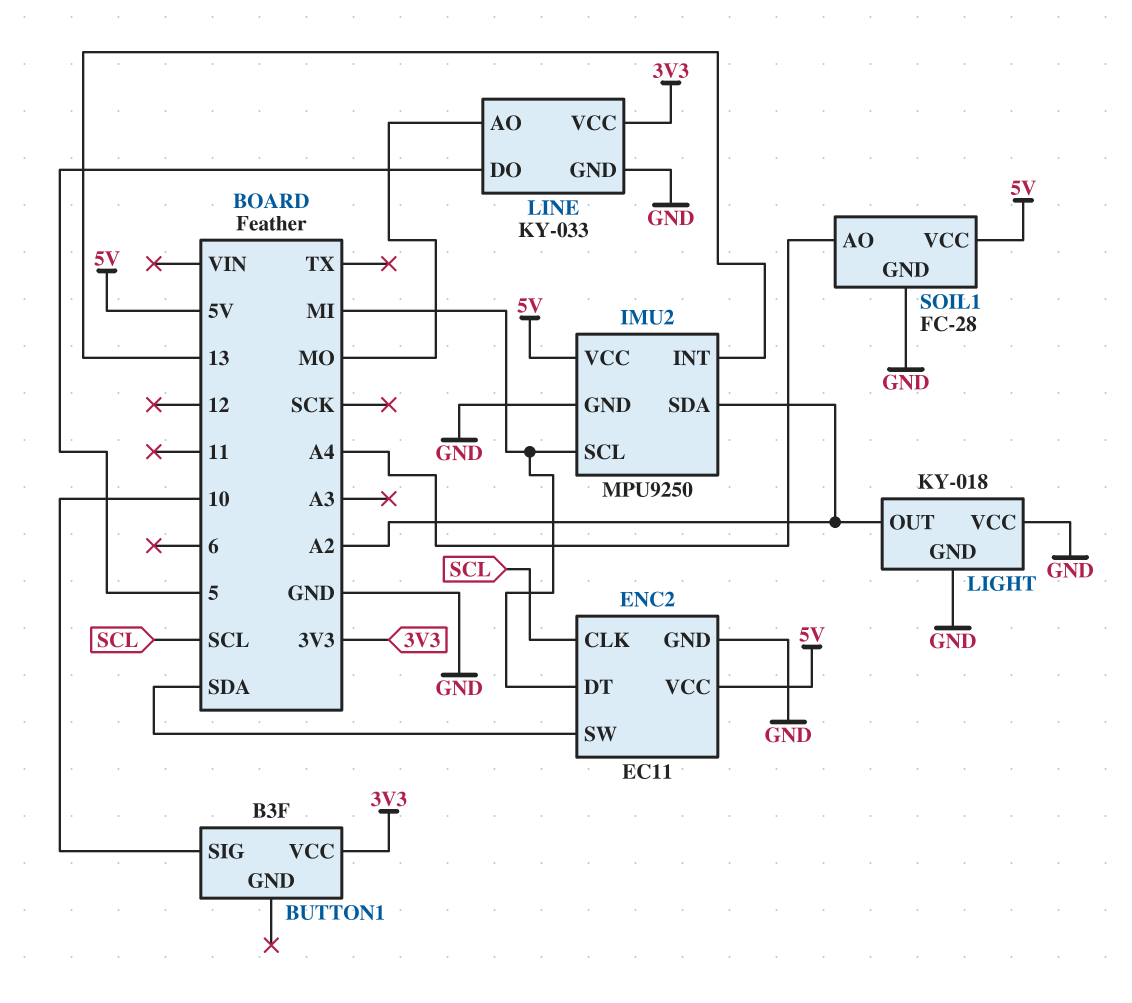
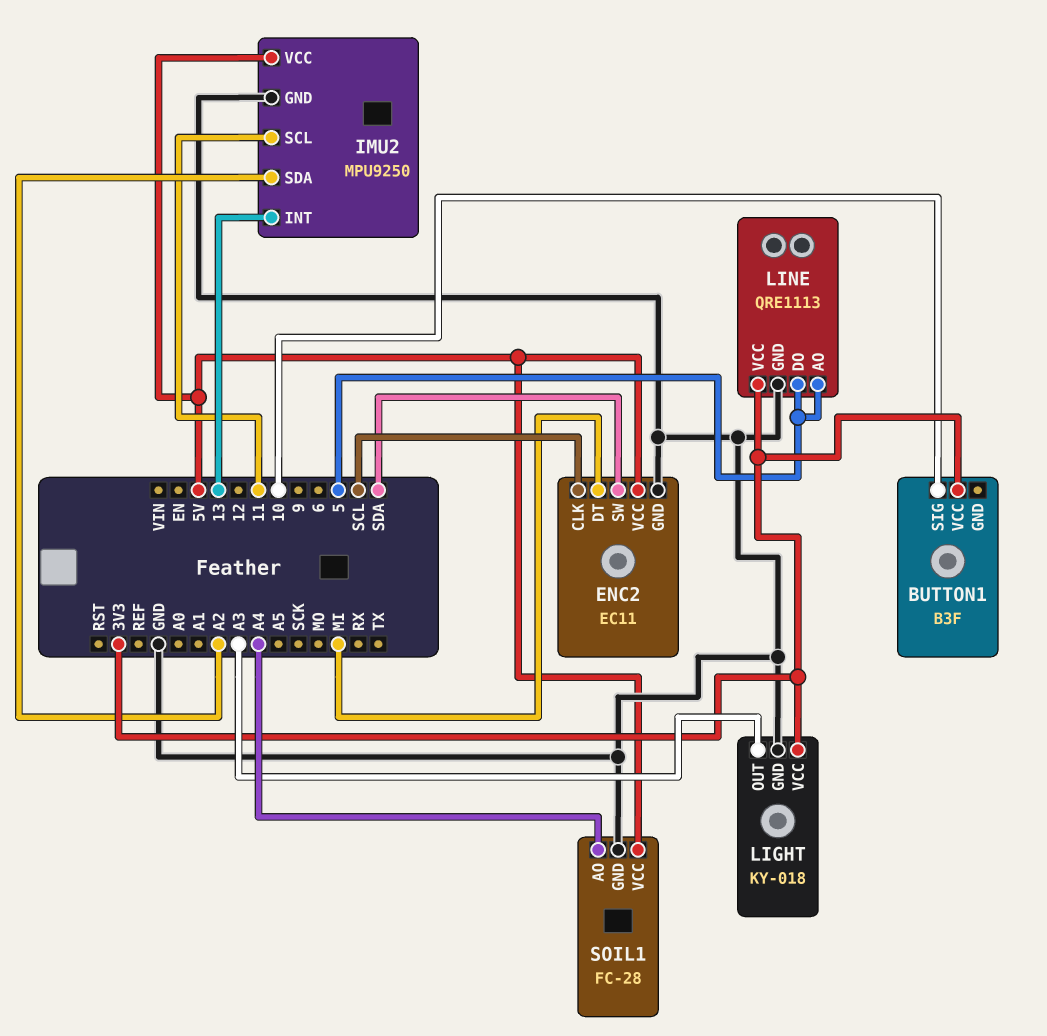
IMU2 pin SCL: MI -> 11
LIGHT pin OUT: A2 -> A3
LIGHT pin VCC: GND -> 3V3
LINE: KY-033 -> QRE1113
LINE pin AO: MO -> 5

